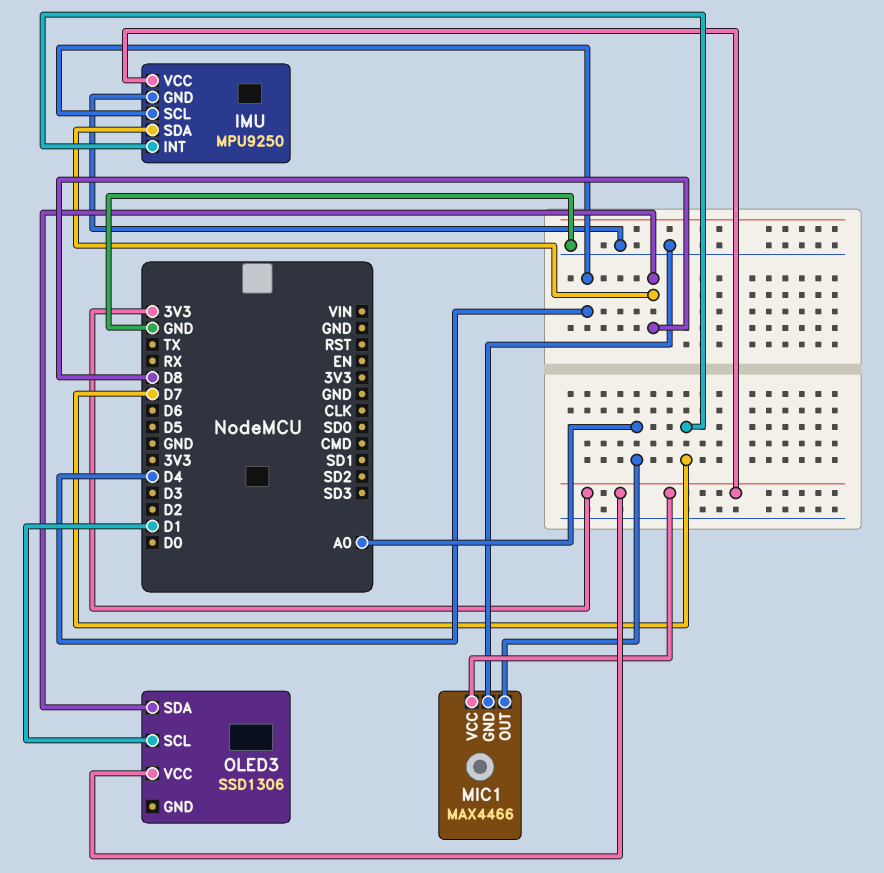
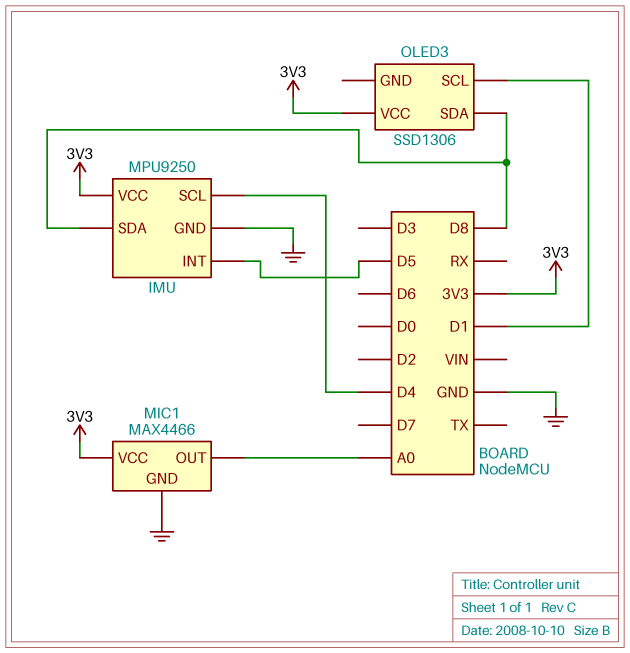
IMU pin INT: D7 -> D5

